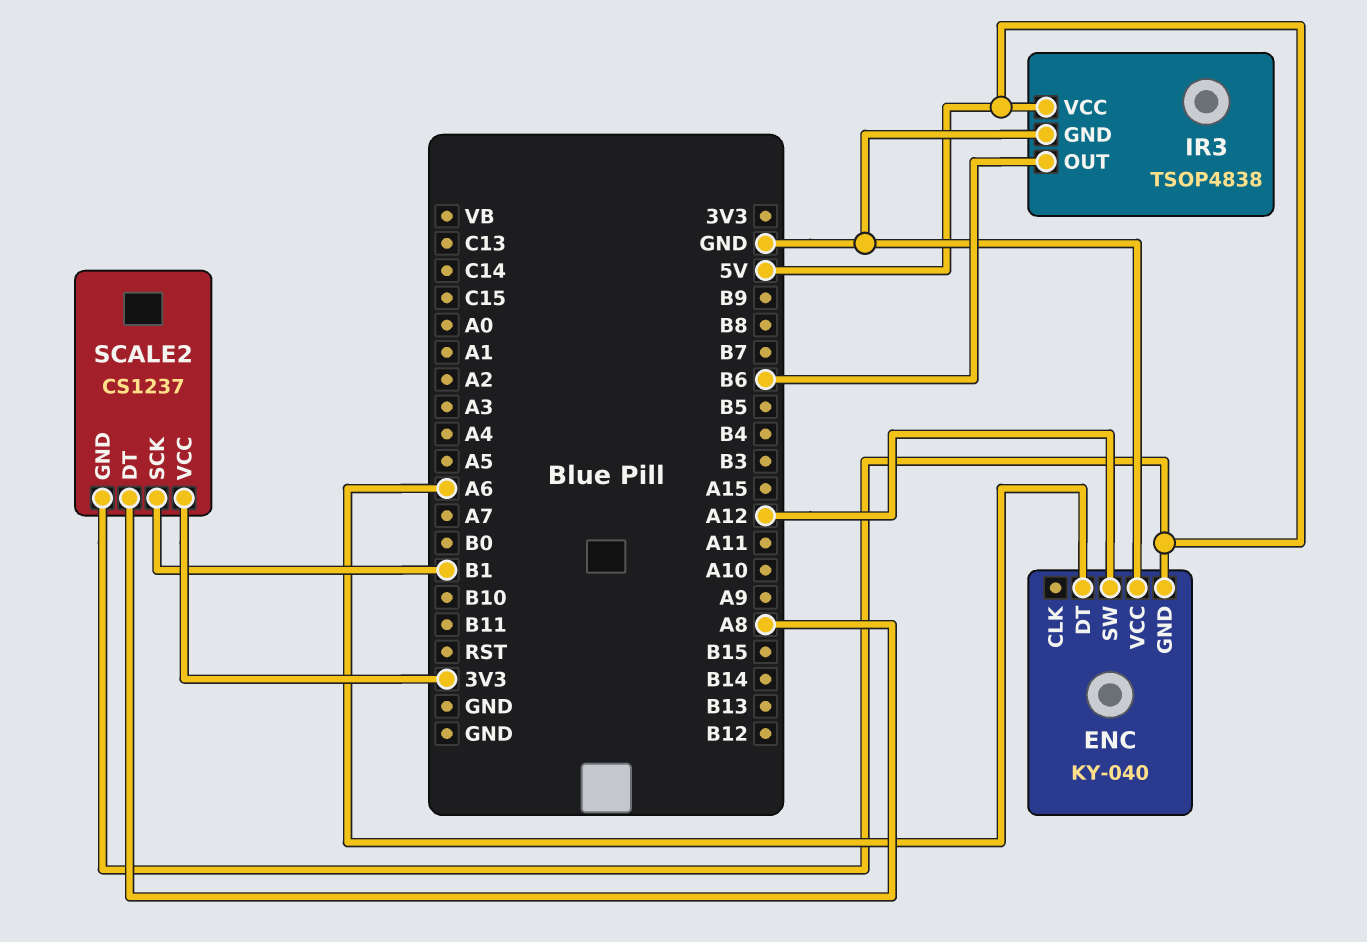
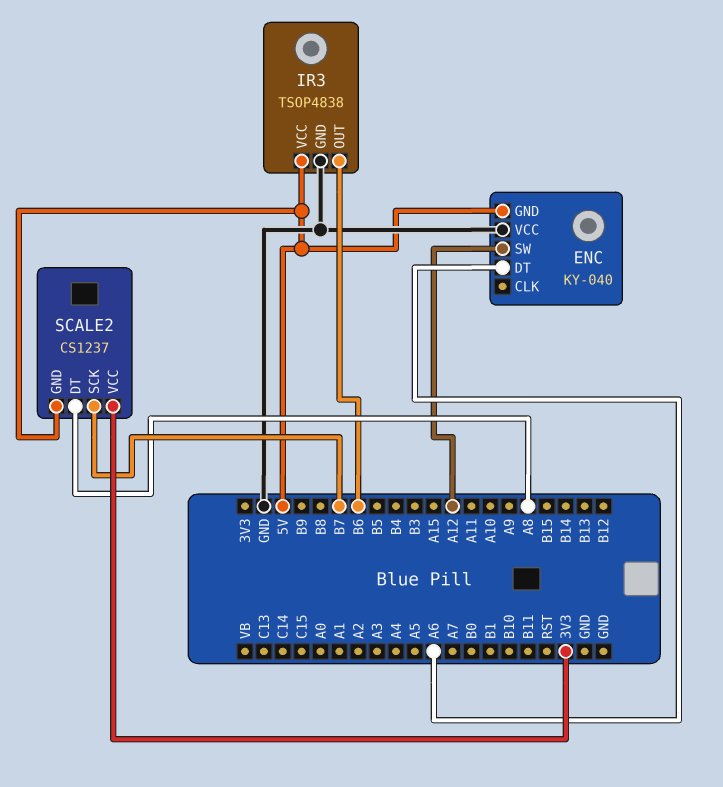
SCALE2 pin SCK: B1 -> B7

